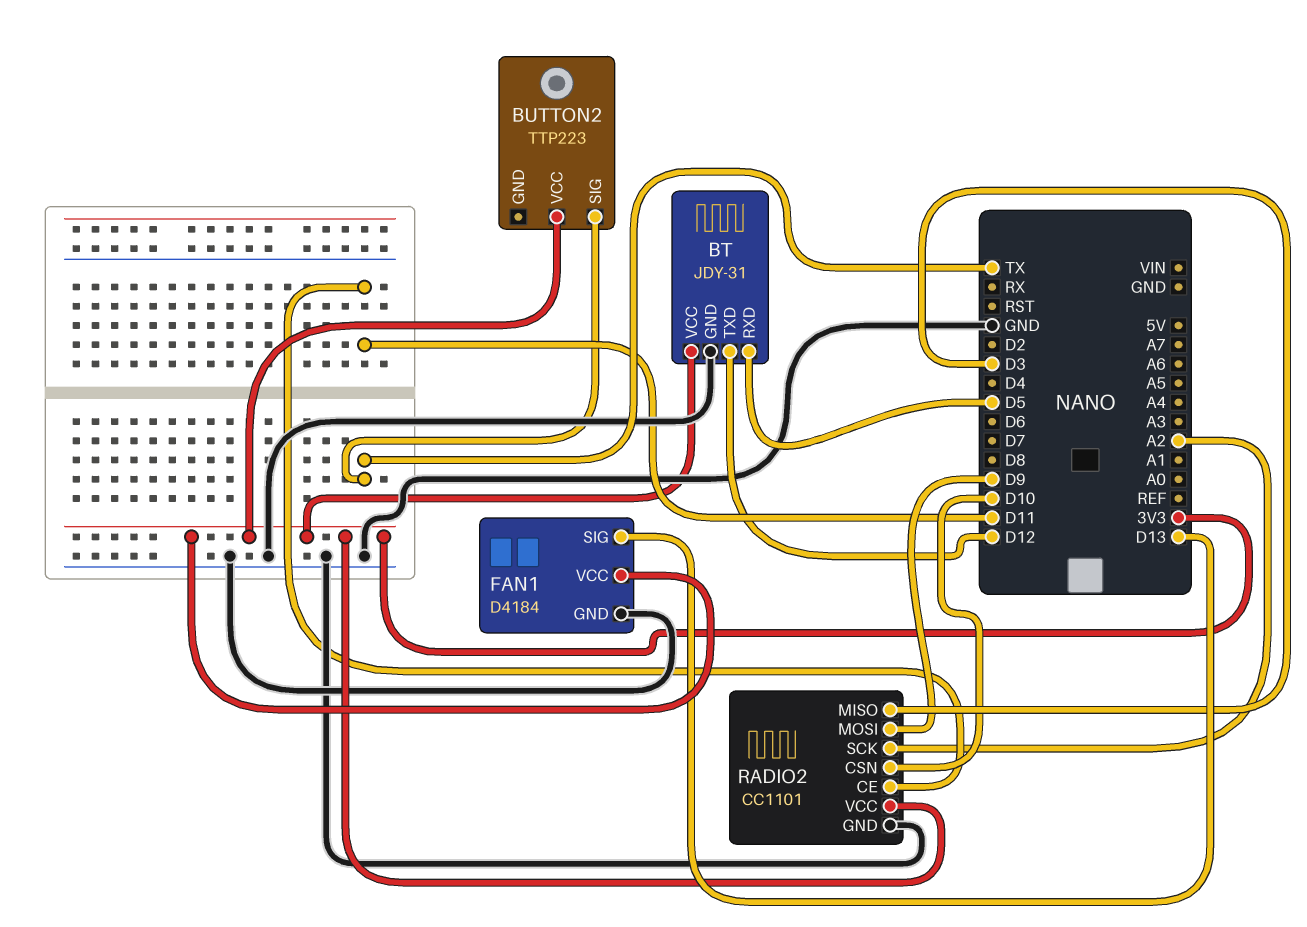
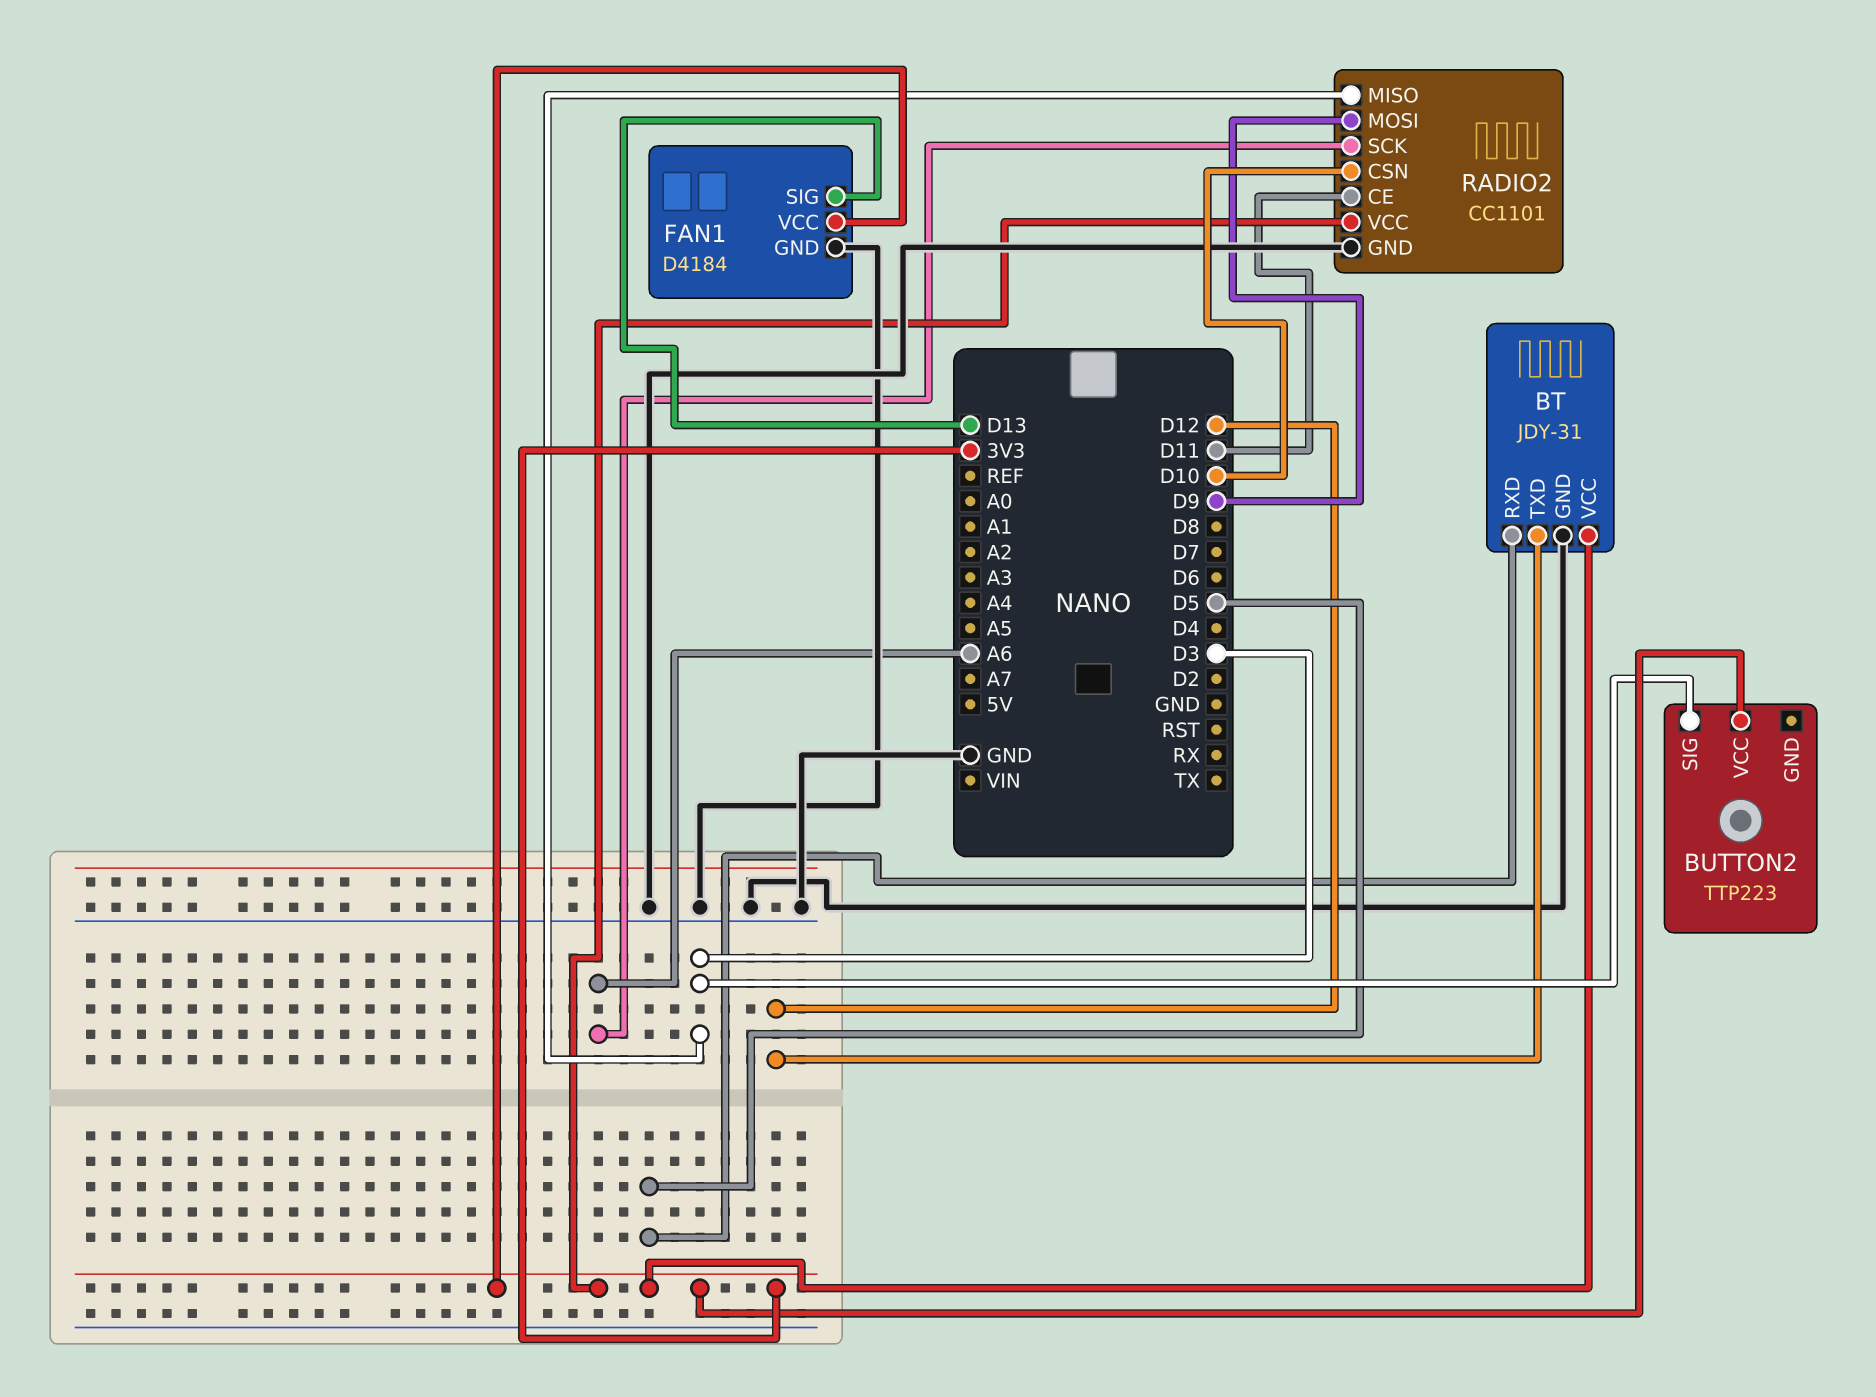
BUTTON2 pin SIG: TX -> D3
RADIO2 pin SCK: A2 -> A6

